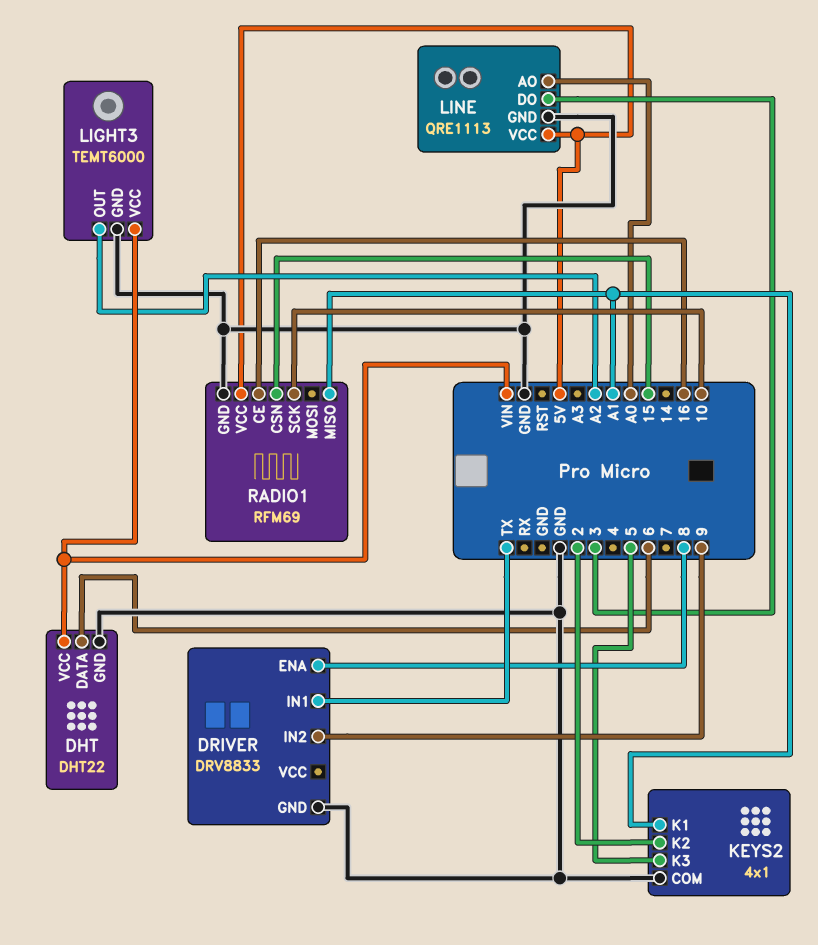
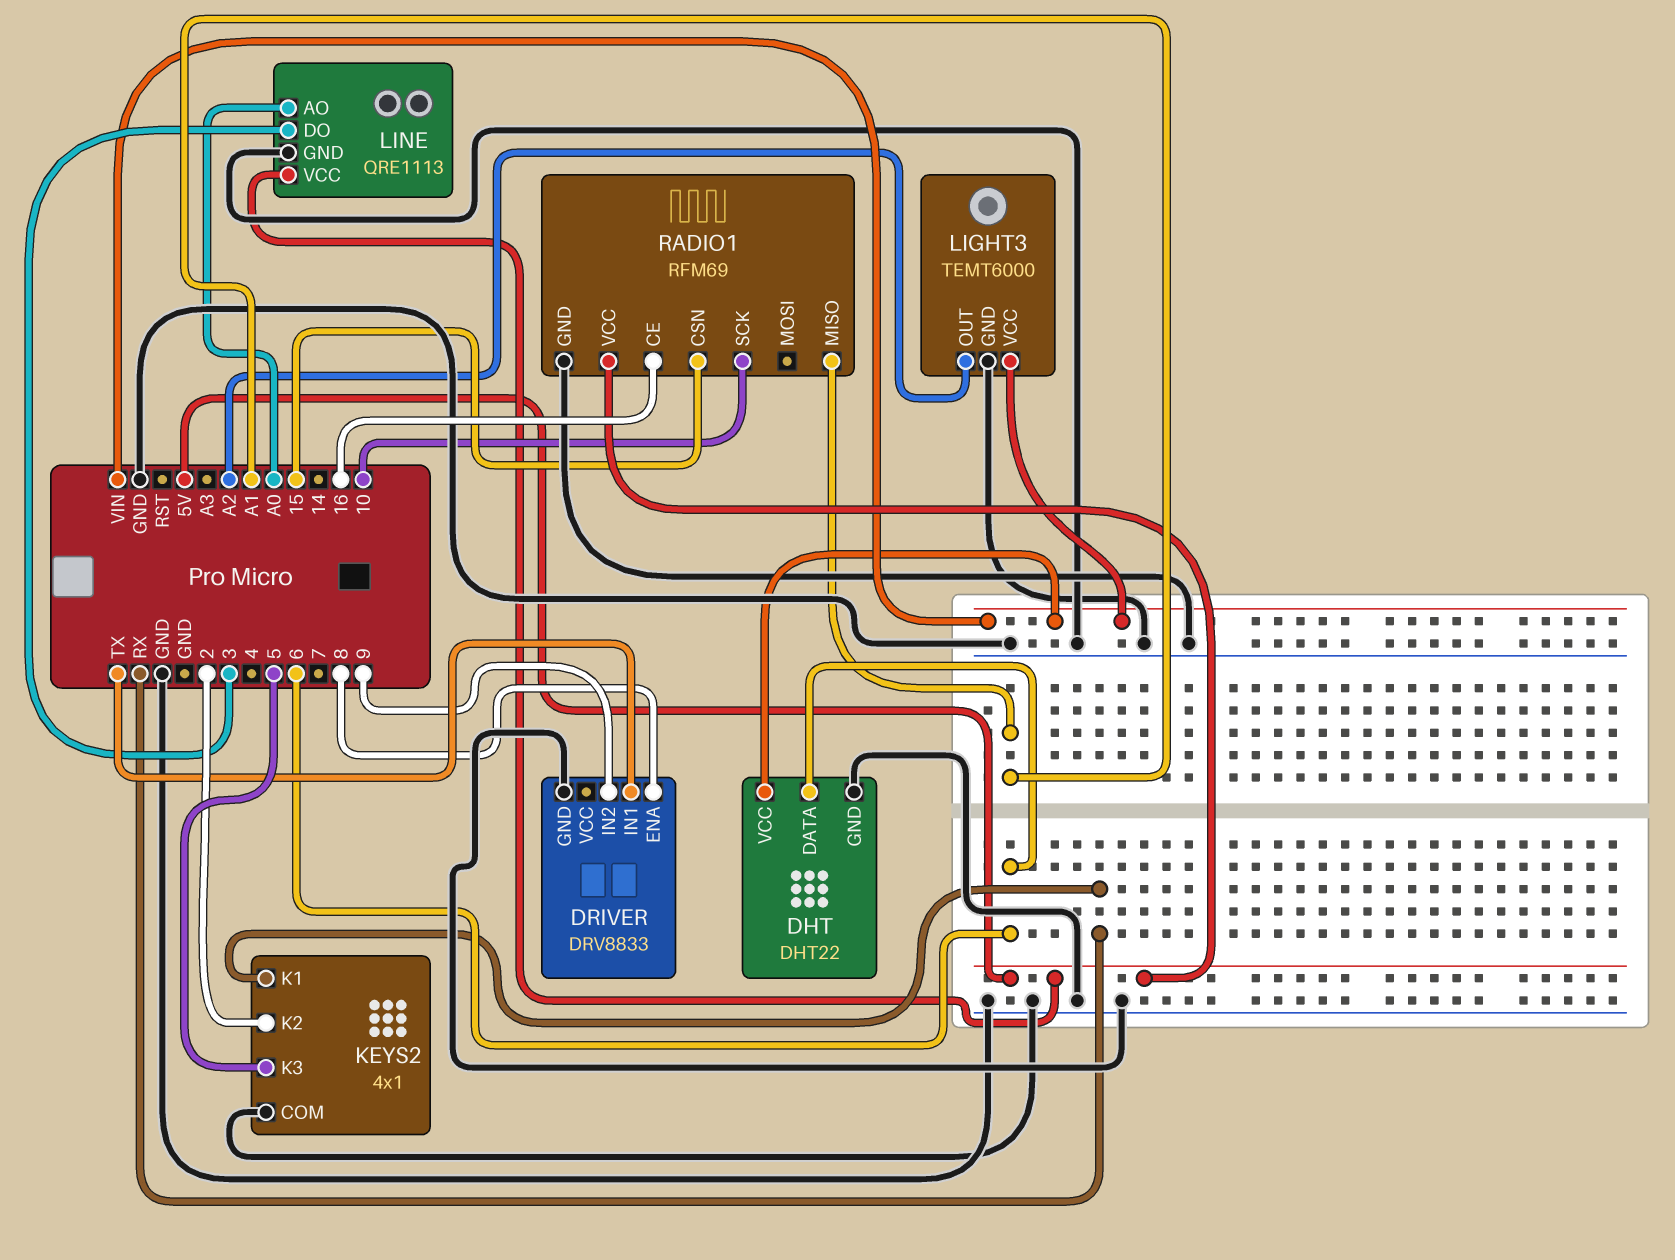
KEYS2 pin K1: A1 -> RX

